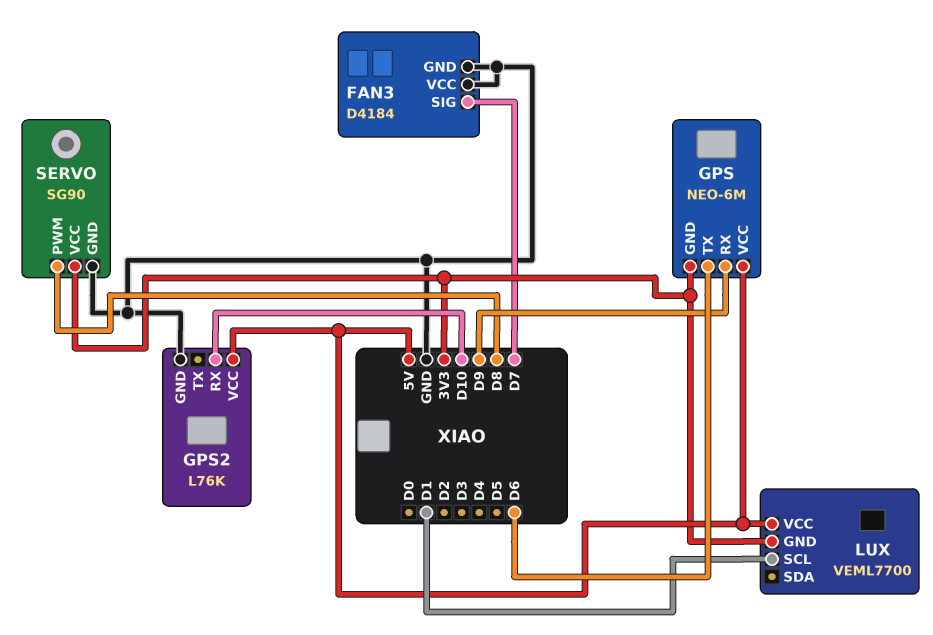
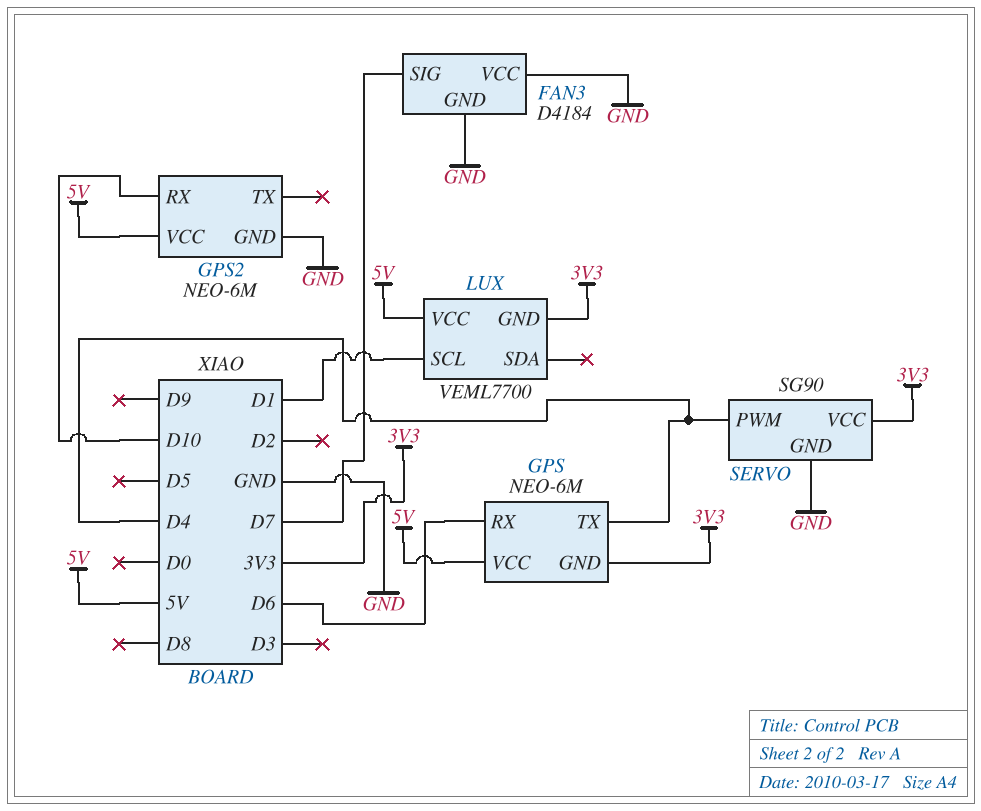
GPS pin RX: D9 -> D6
GPS pin TX: D6 -> D4
GPS2: L76K -> NEO-6M
SERVO pin PWM: D8 -> D4

